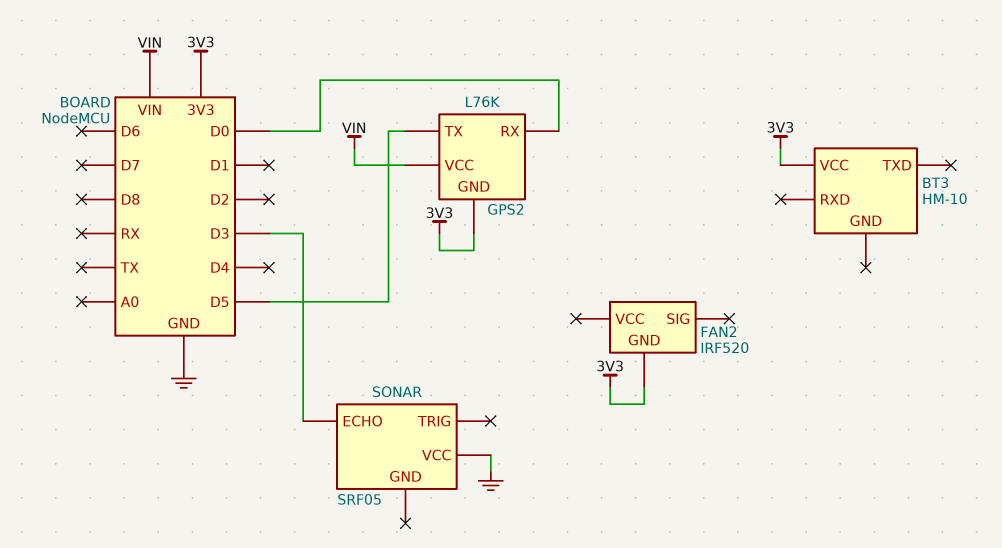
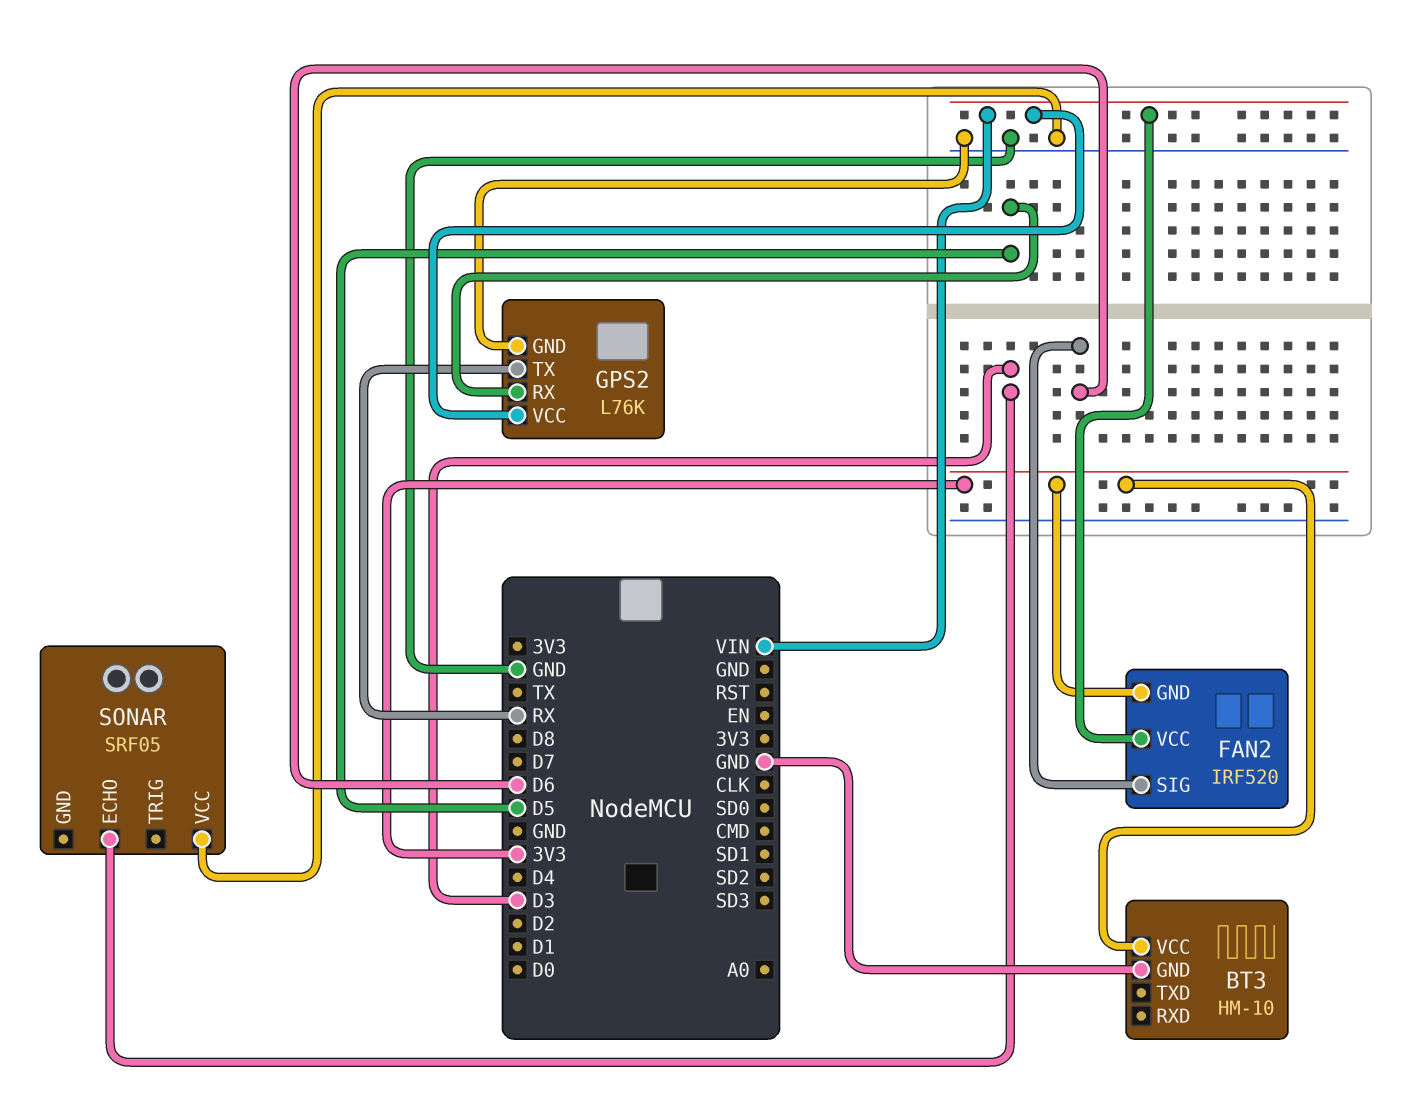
BT3 pin GND: none -> GND
FAN2 pin SIG: none -> D6
FAN2 pin VCC: none -> VIN
GPS2 pin GND: 3V3 -> GND
GPS2 pin RX: D0 -> D5
GPS2 pin TX: D5 -> RX

